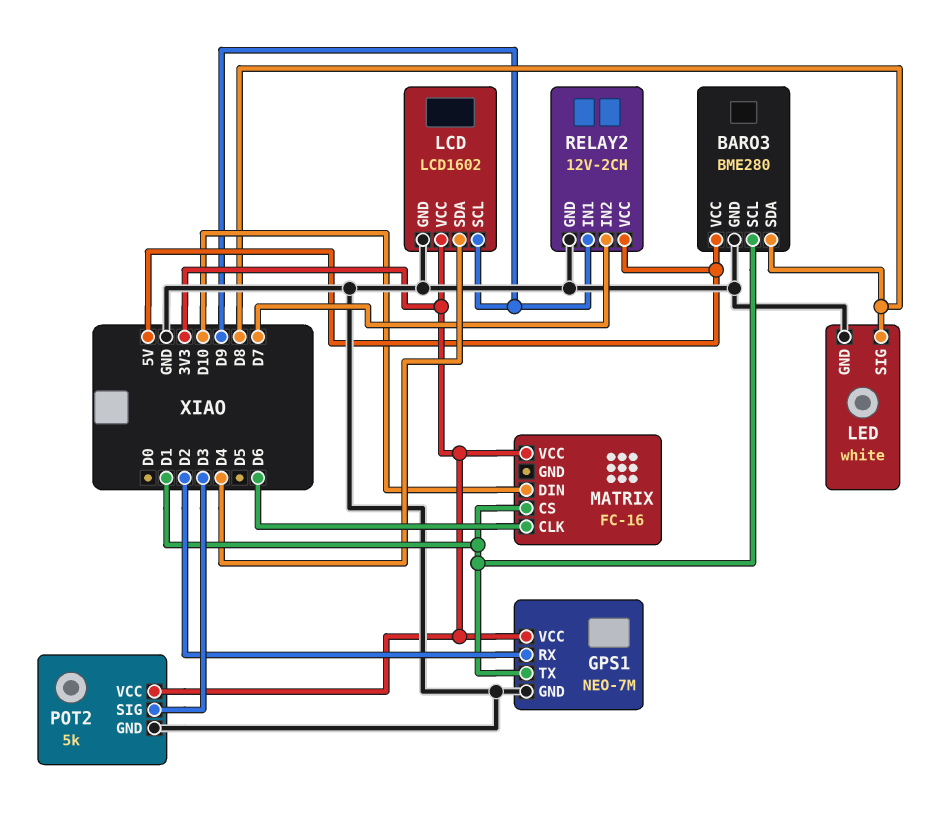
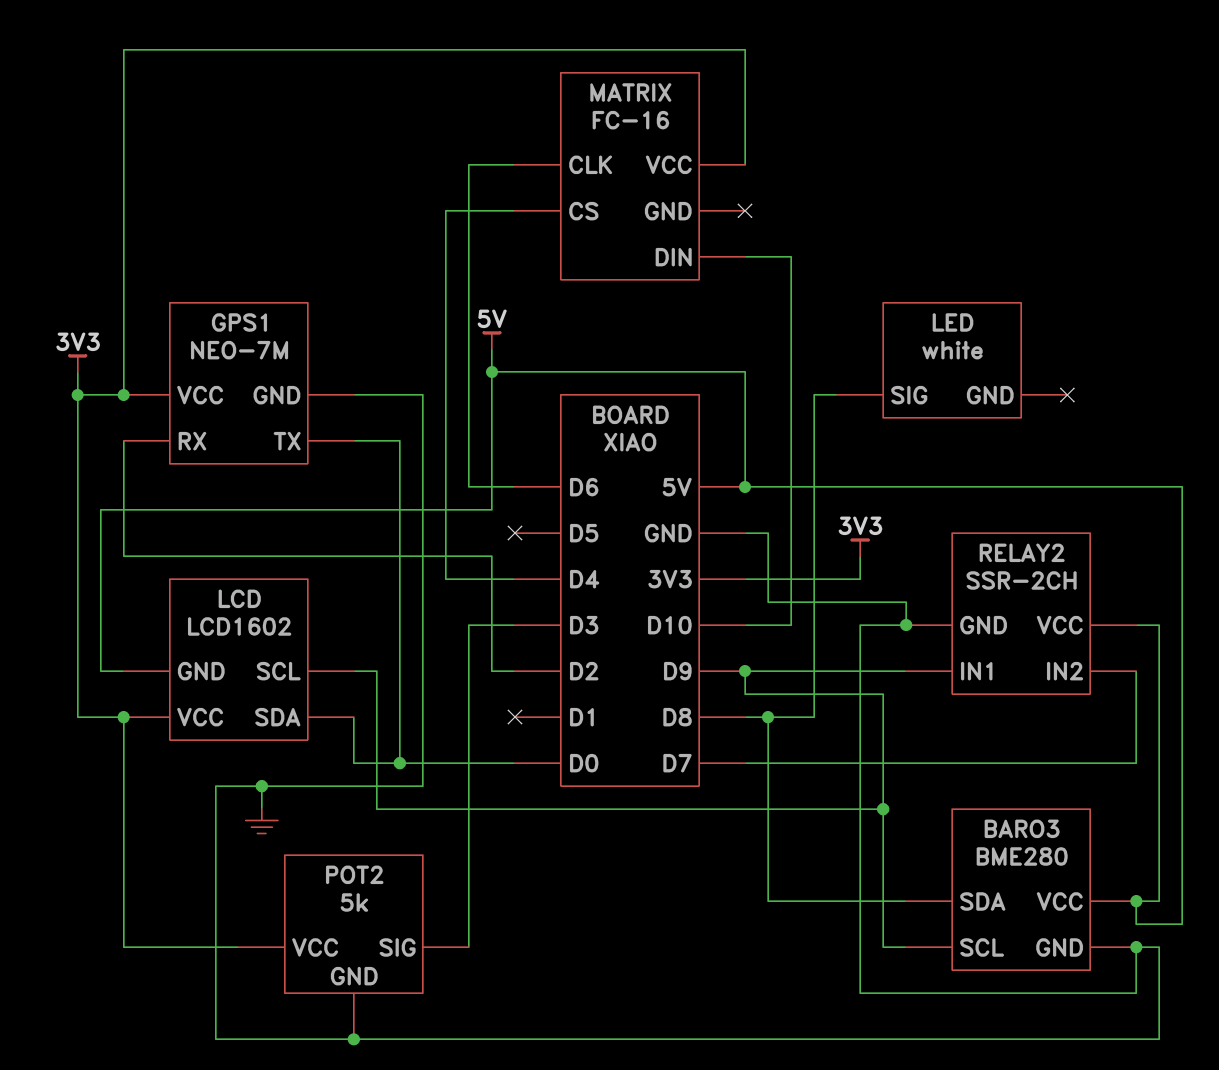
BARO3 pin SCL: D1 -> D9
GPS1 pin TX: D1 -> D0
LCD pin GND: GND -> 5V
LCD pin SDA: D4 -> D0
LED pin GND: GND -> none
MATRIX pin CS: D1 -> D4
RELAY2: 12V-2CH -> SSR-2CH

